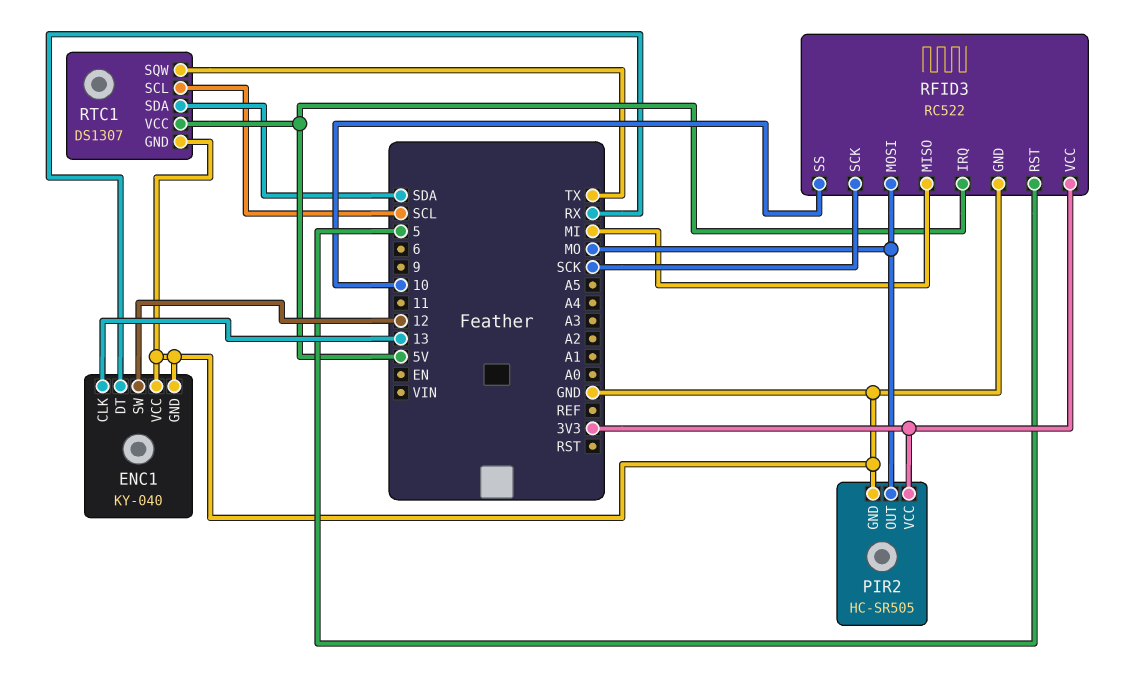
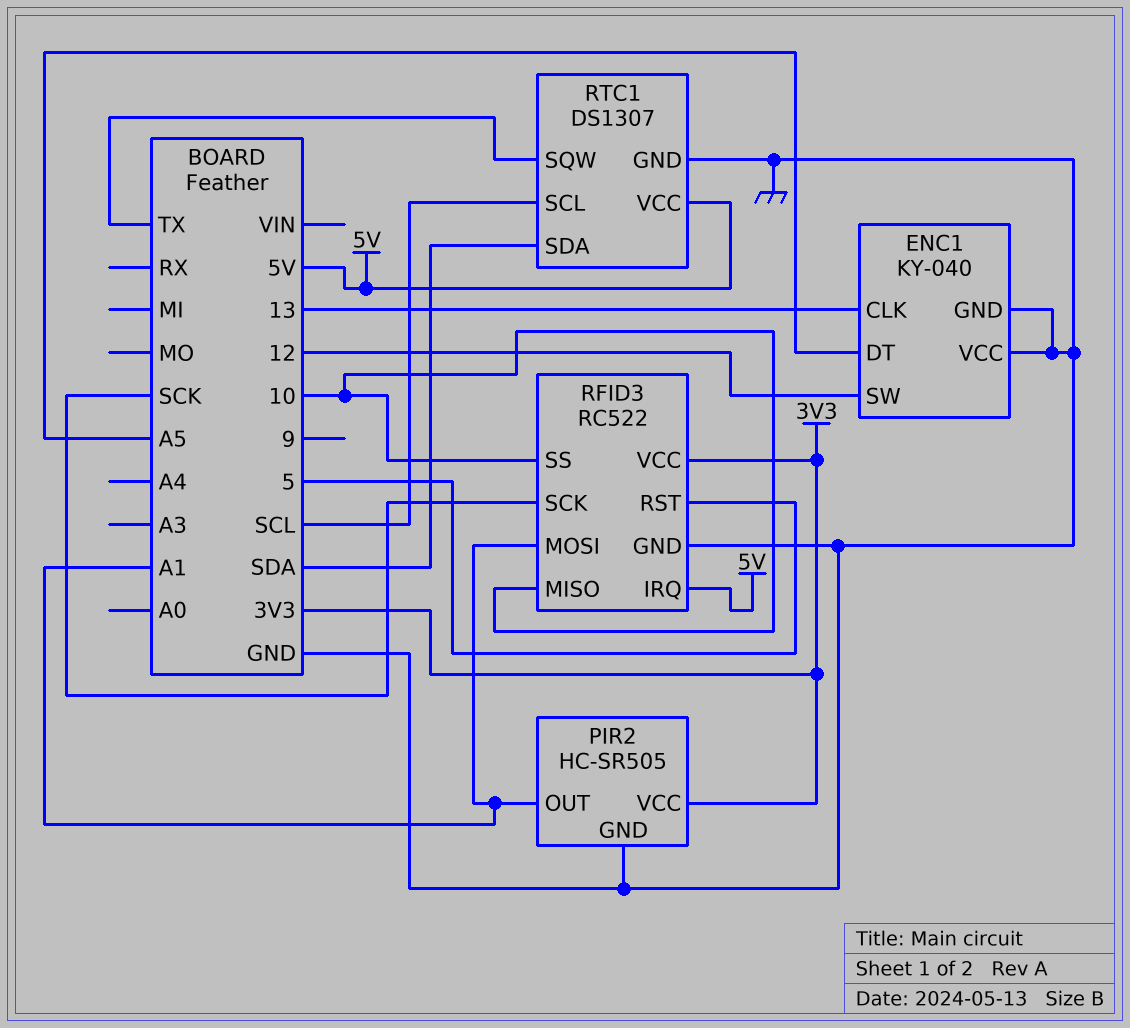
ENC1 pin DT: RX -> A5
PIR2 pin OUT: MO -> A1
RFID3 pin MISO: MI -> 10
RFID3 pin MOSI: MO -> A1

